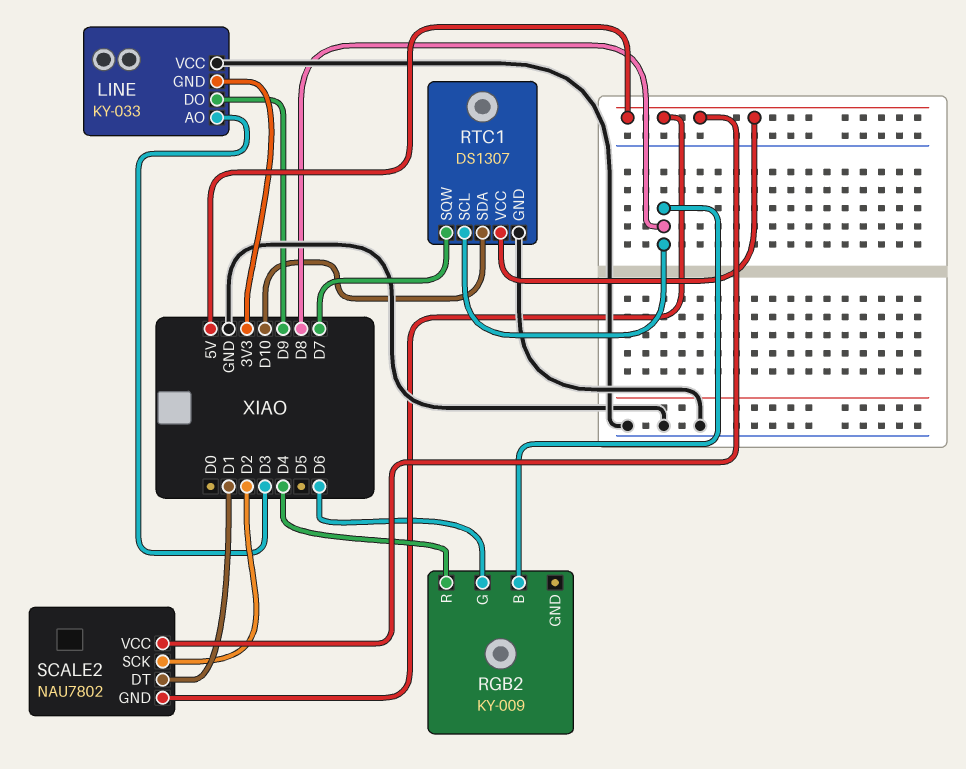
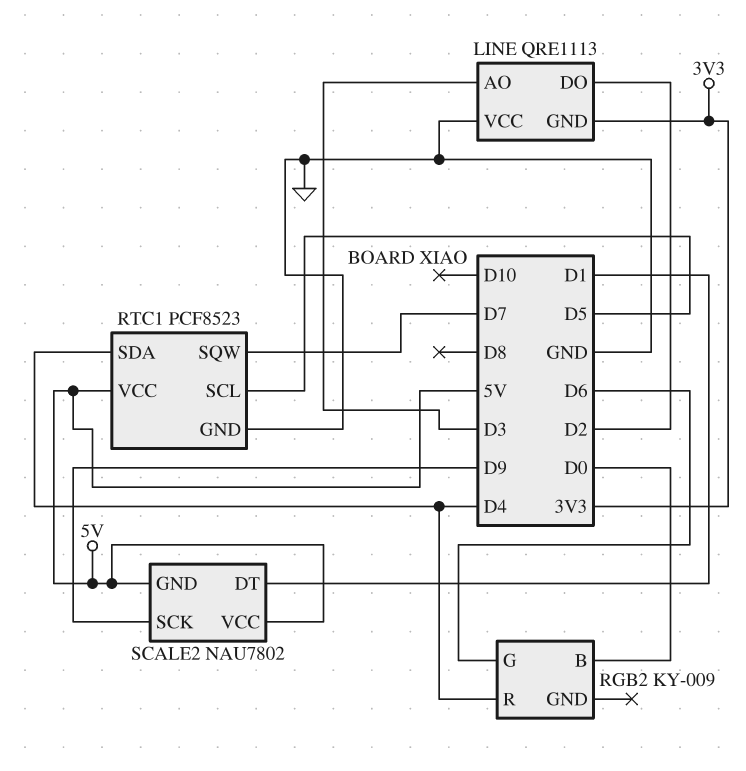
LINE: KY-033 -> QRE1113
LINE pin DO: D9 -> D2
RGB2 pin B: D8 -> D0
RTC1: DS1307 -> PCF8523
RTC1 pin SCL: D8 -> D5
RTC1 pin SDA: D10 -> D4
SCALE2 pin SCK: D2 -> D9

